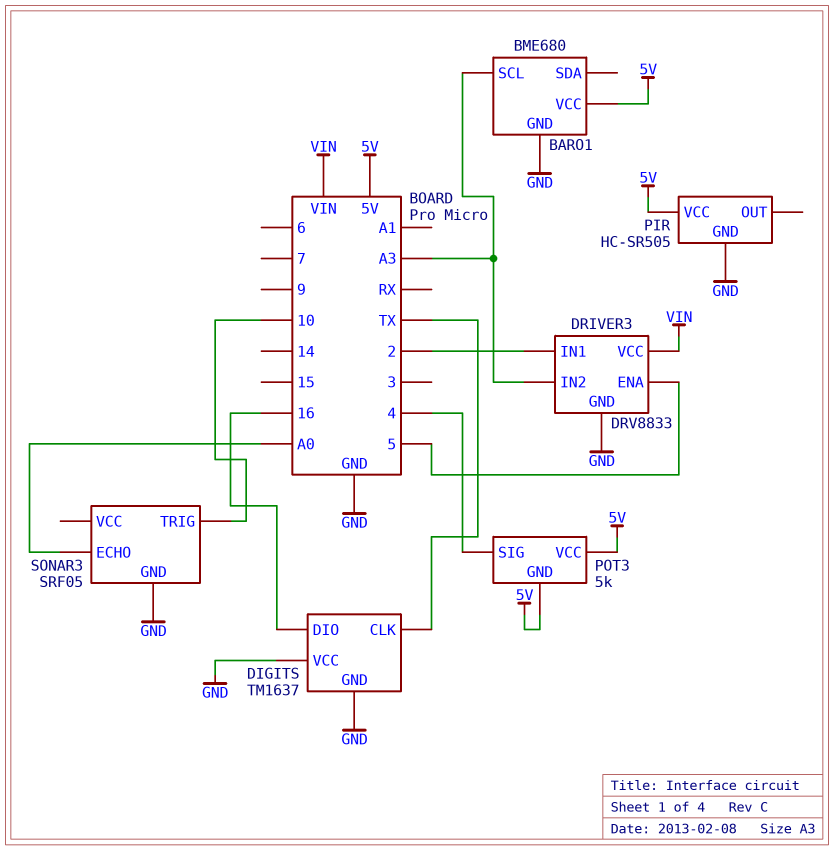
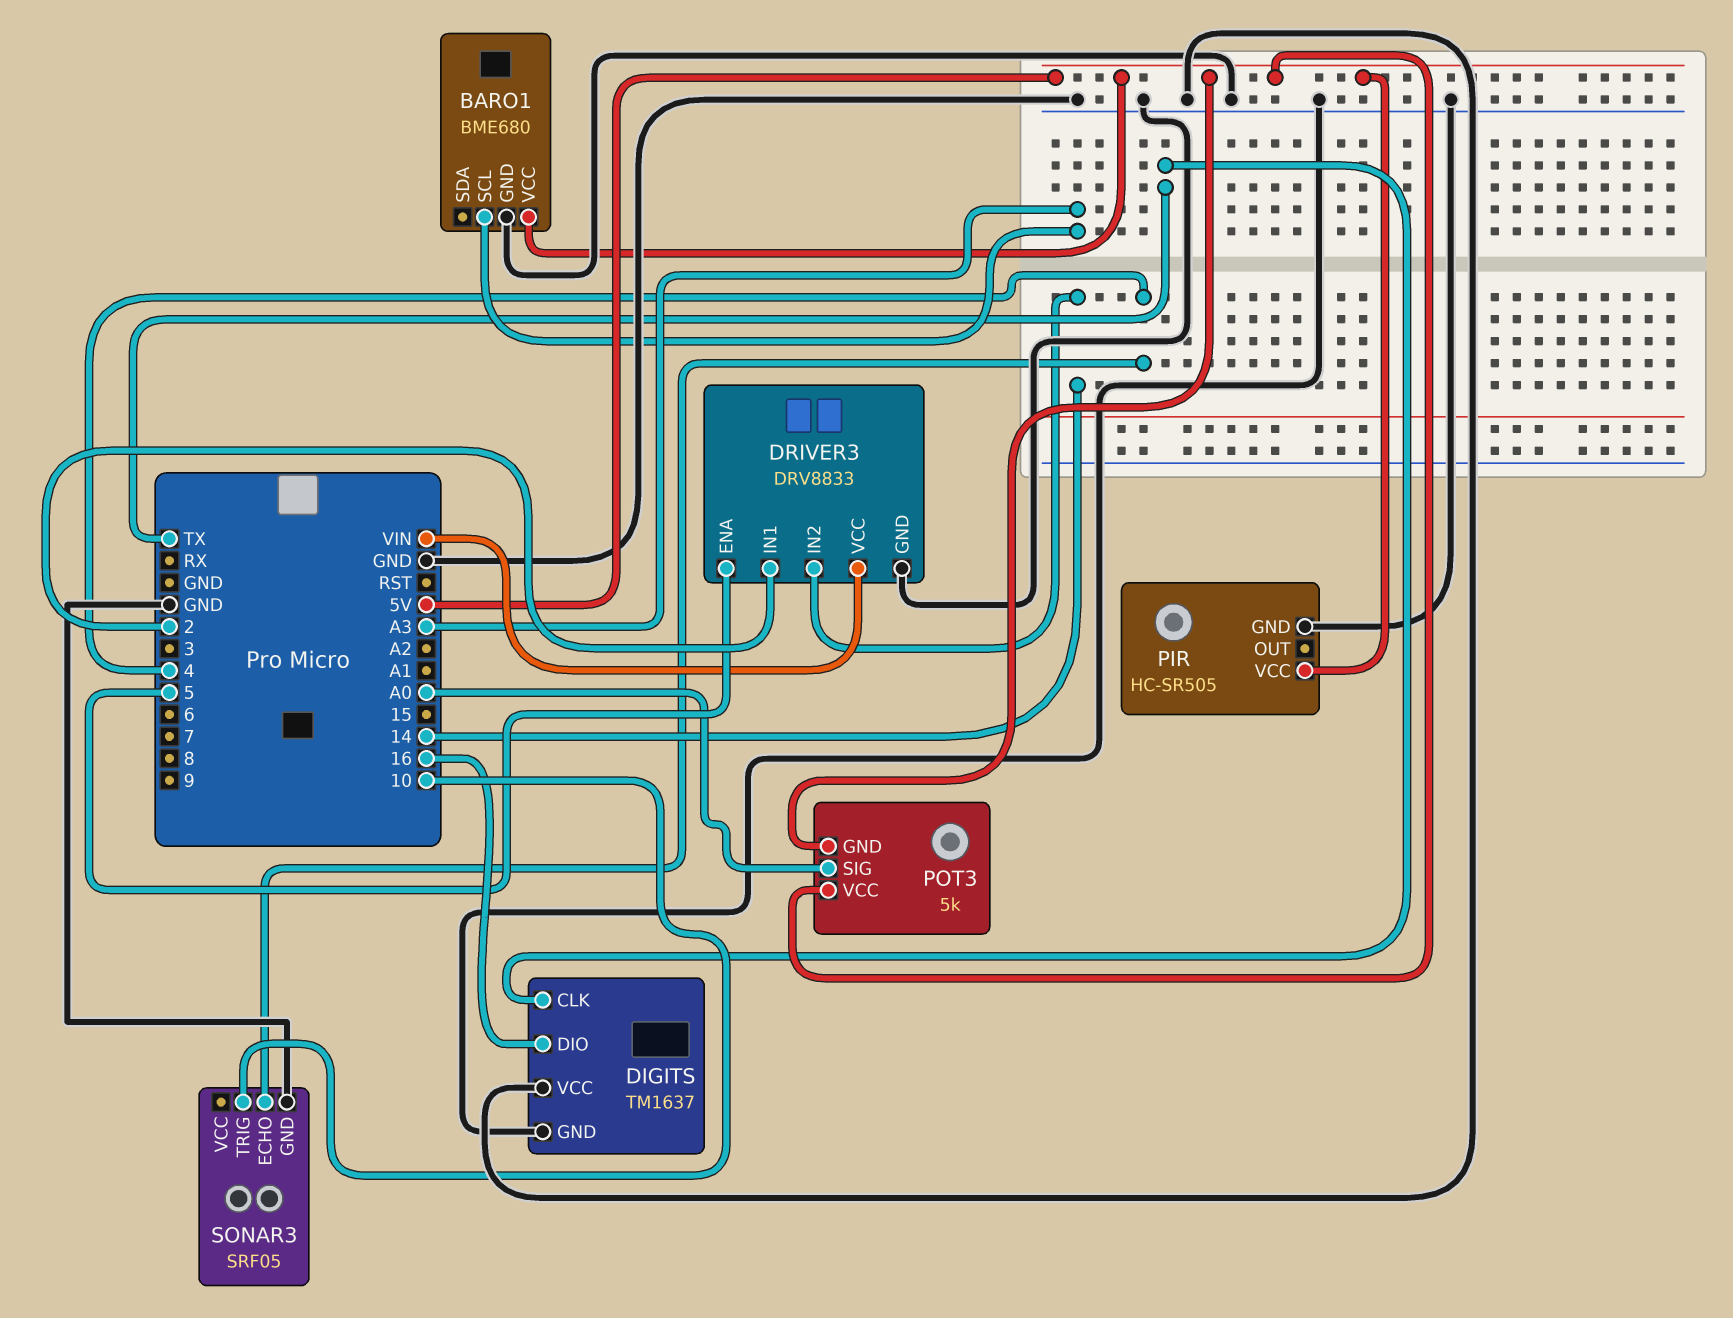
DRIVER3 pin IN2: A3 -> 14
POT3 pin SIG: 4 -> A0
SONAR3 pin ECHO: A0 -> 4

